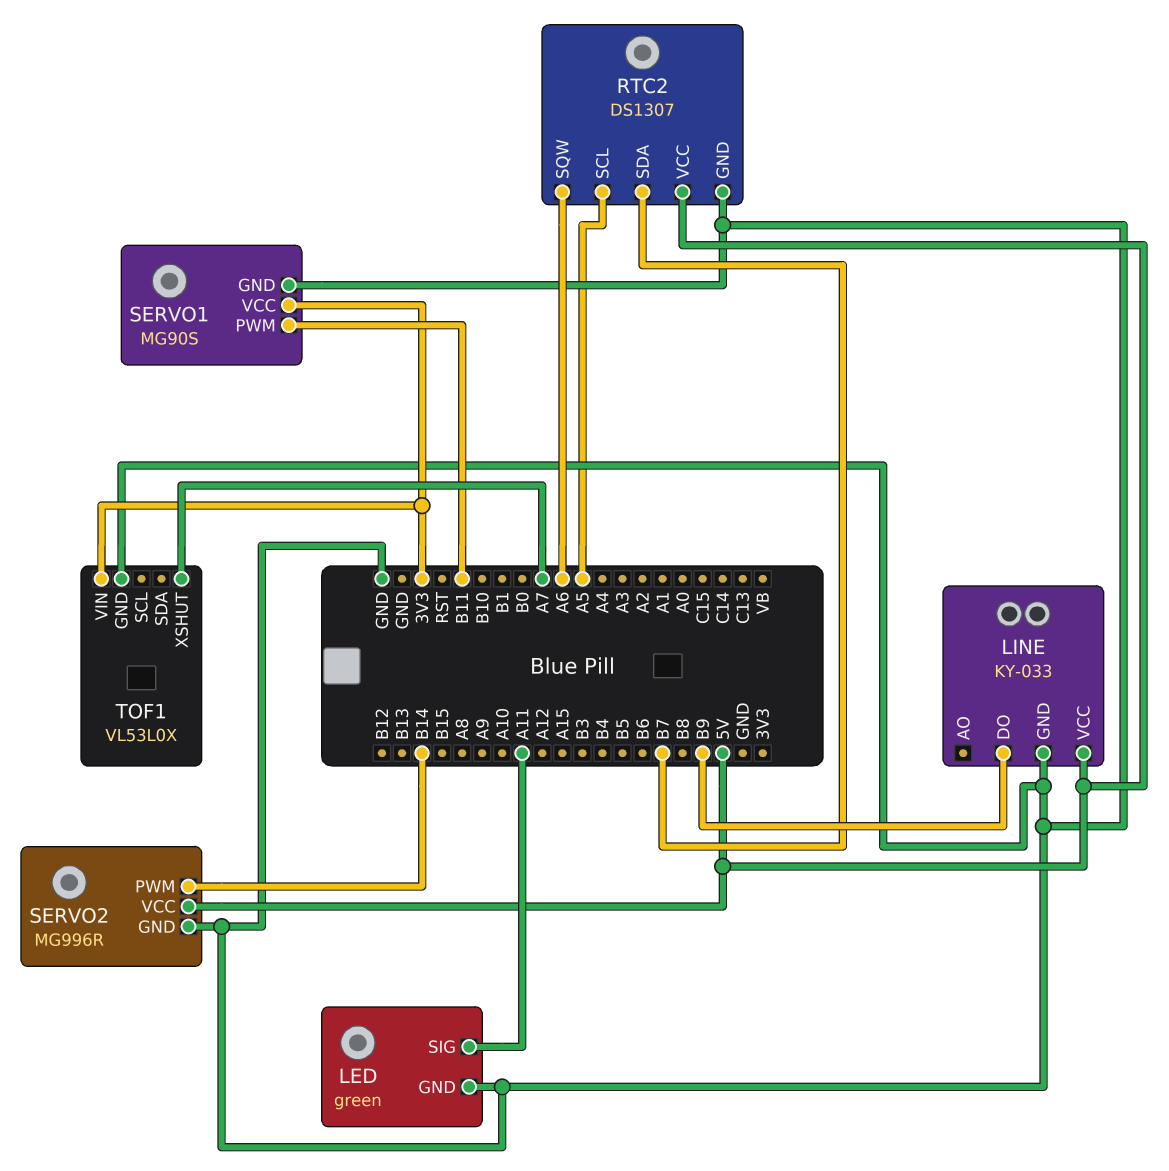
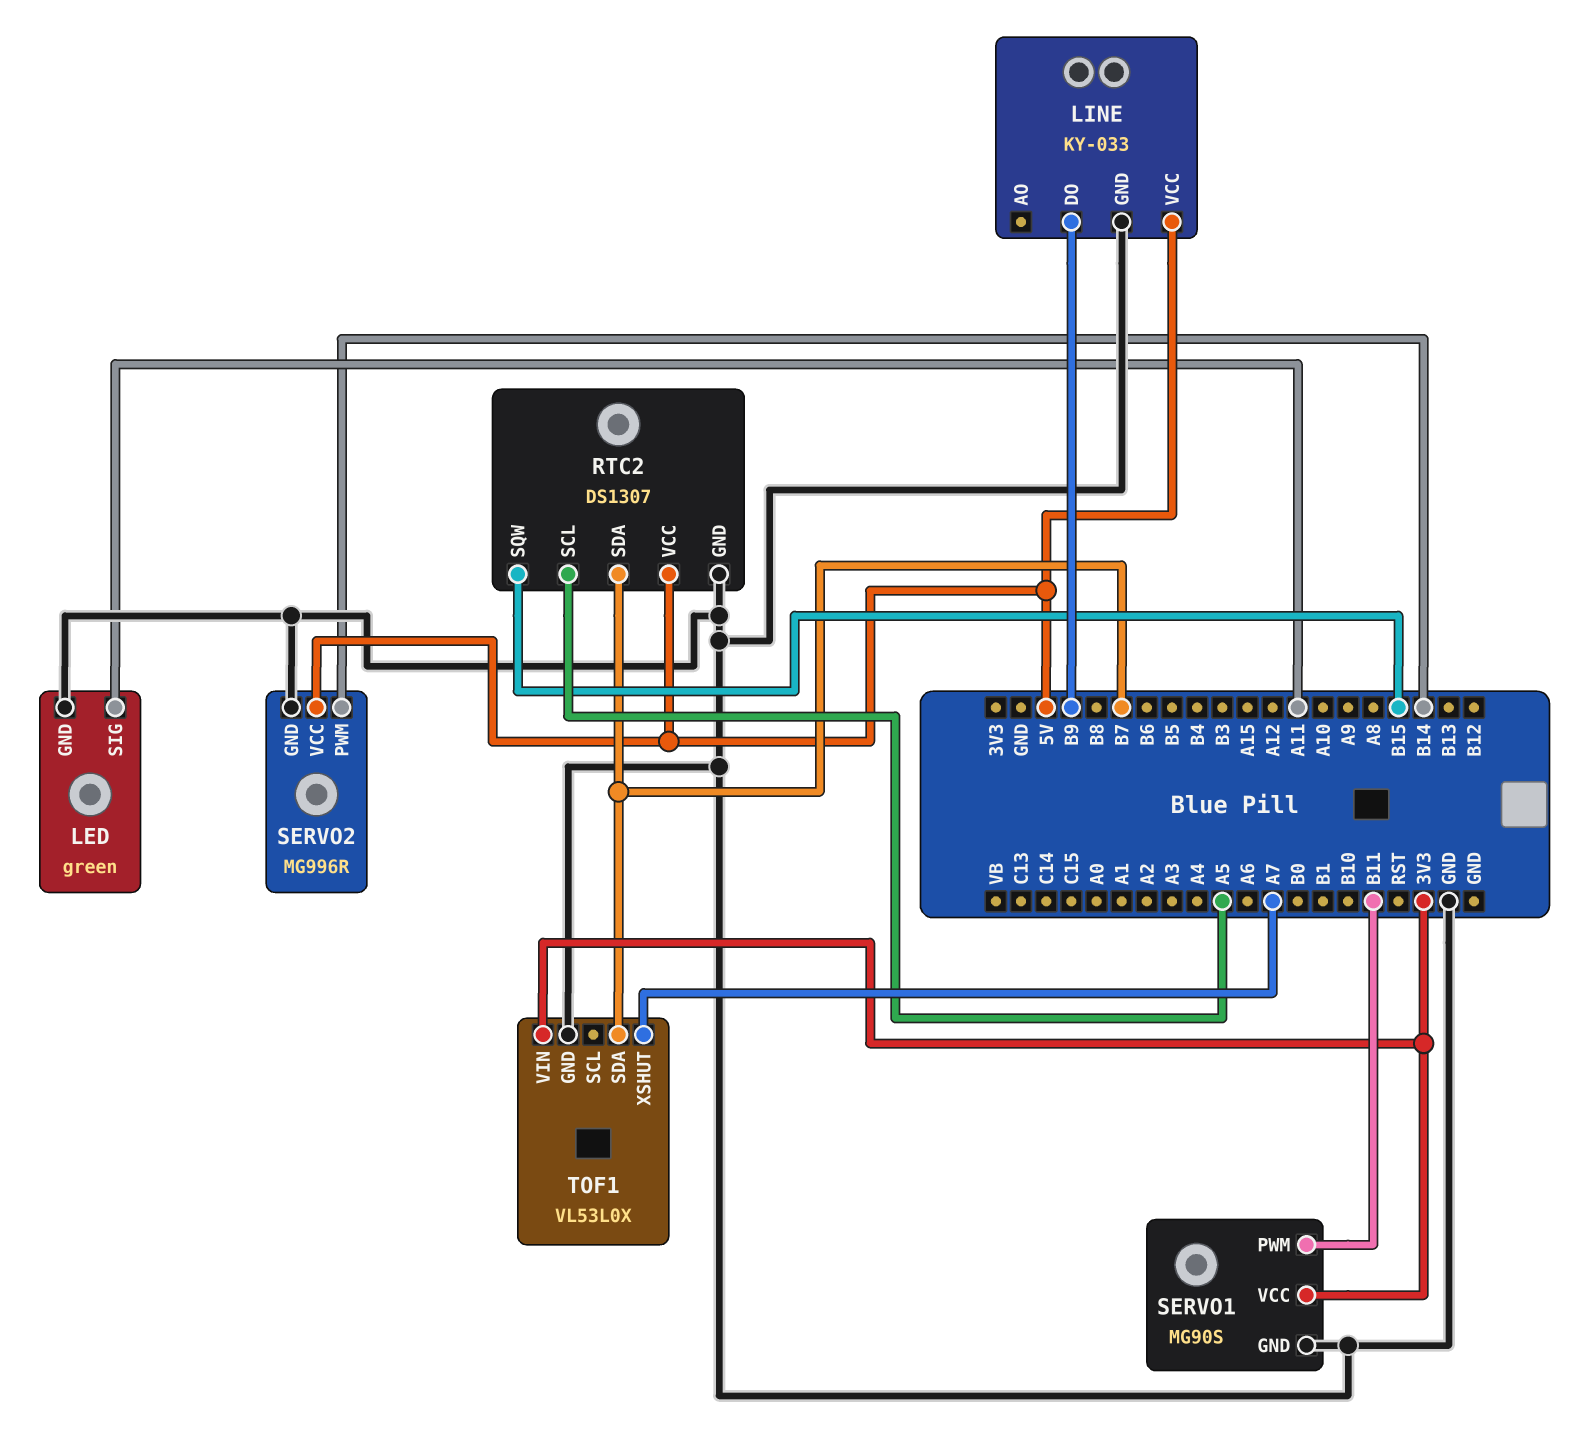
RTC2 pin SQW: A6 -> B15
TOF1 pin SDA: none -> B7

